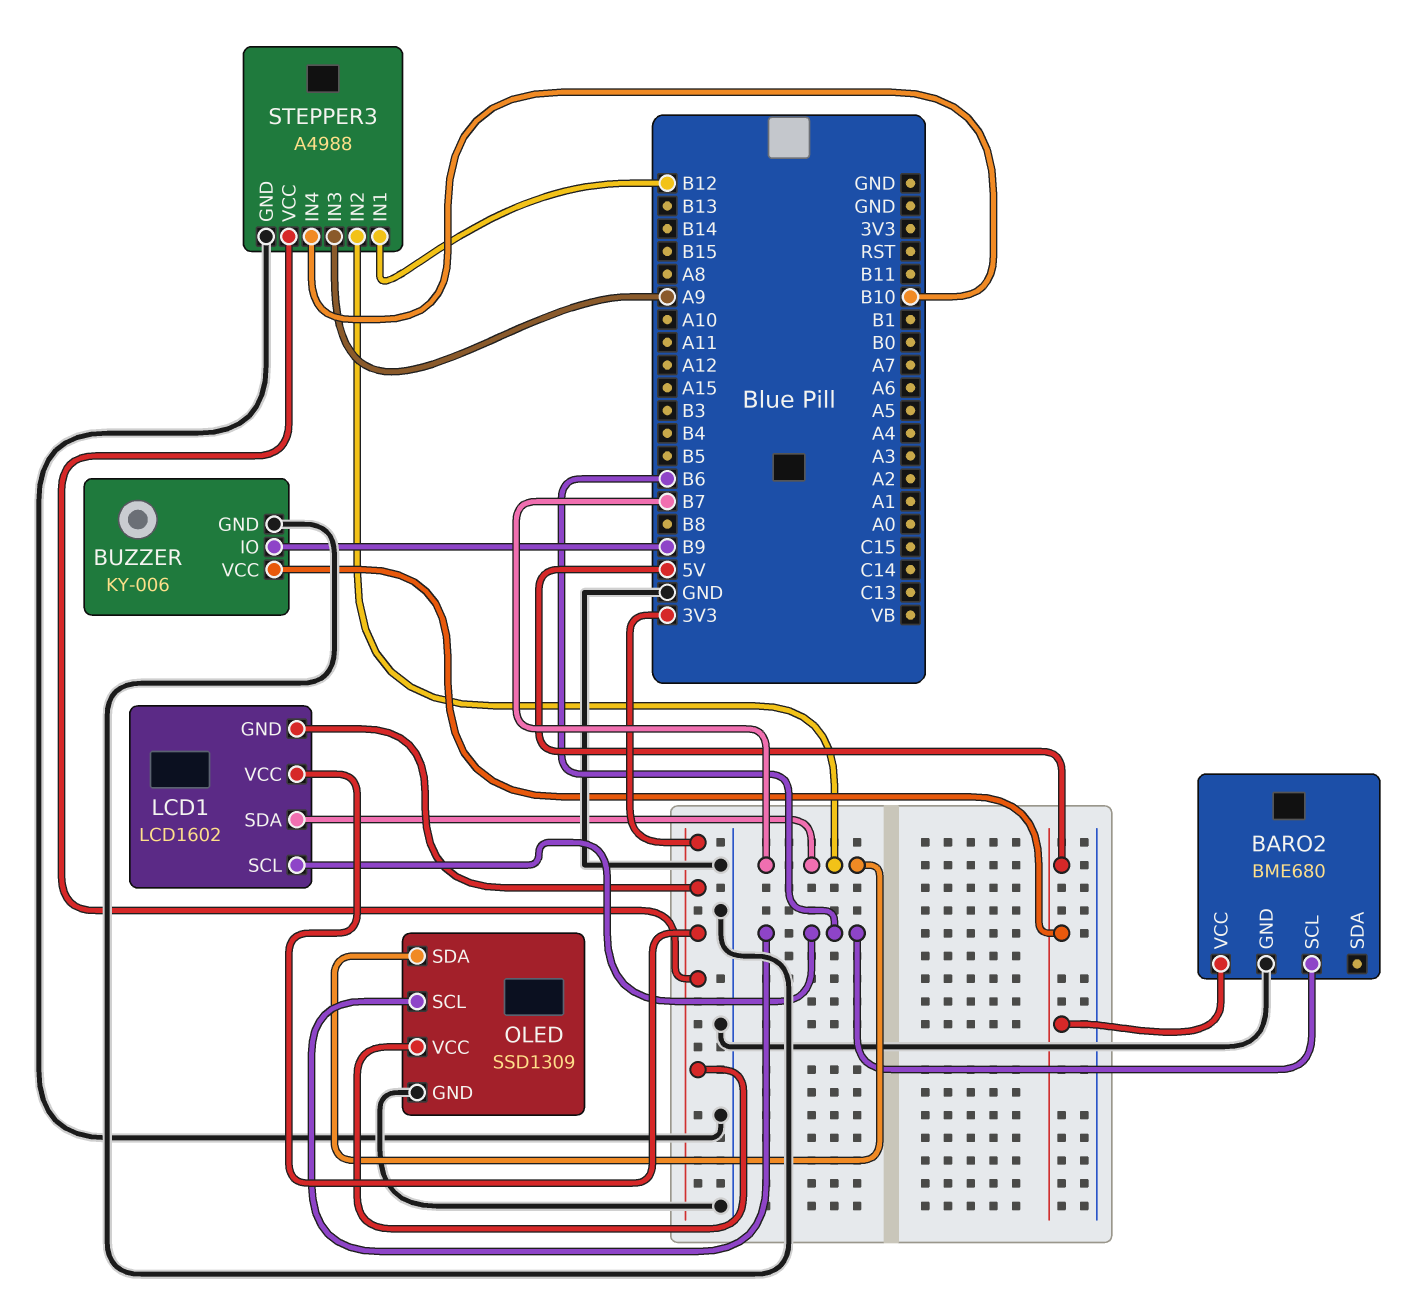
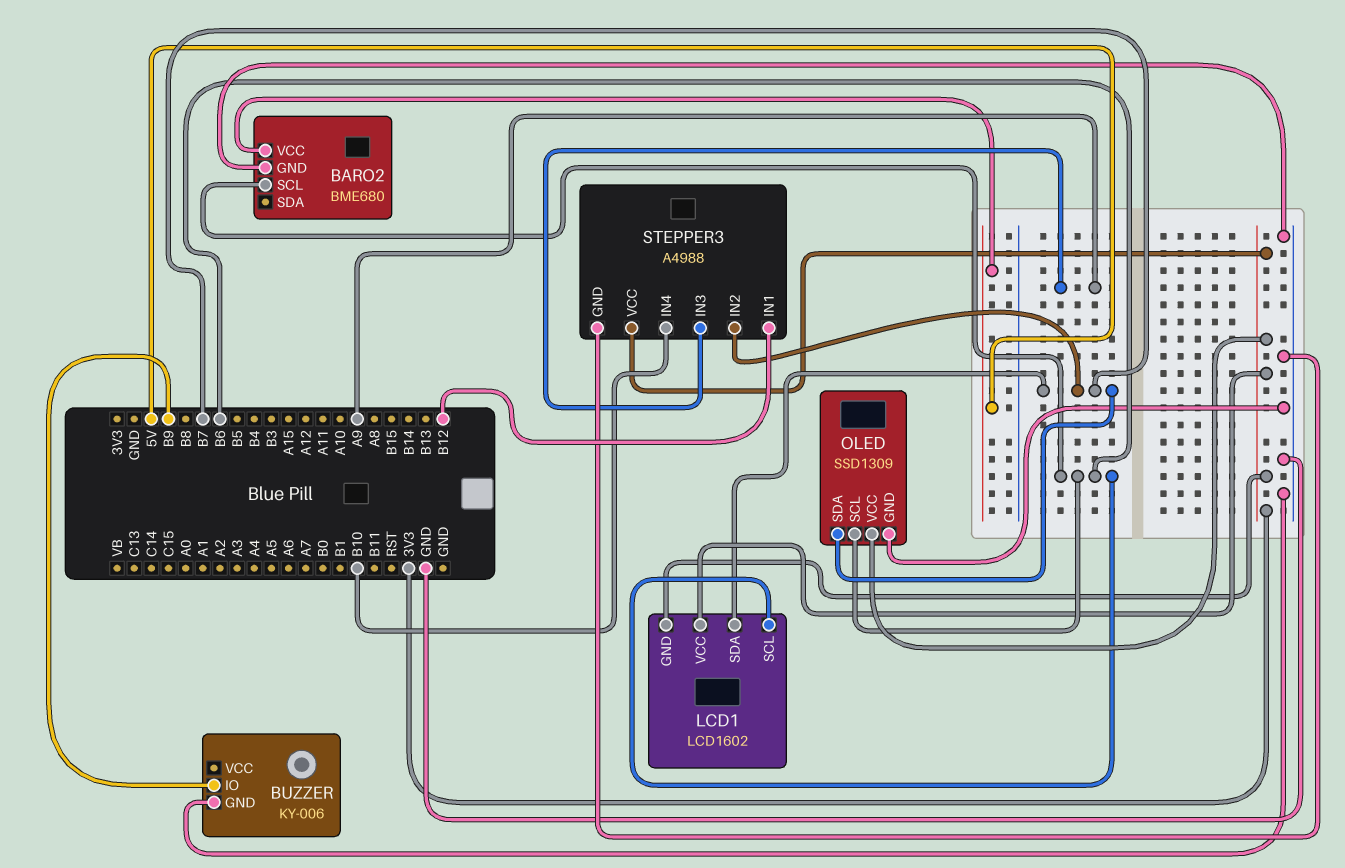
BUZZER pin VCC: 5V -> none

